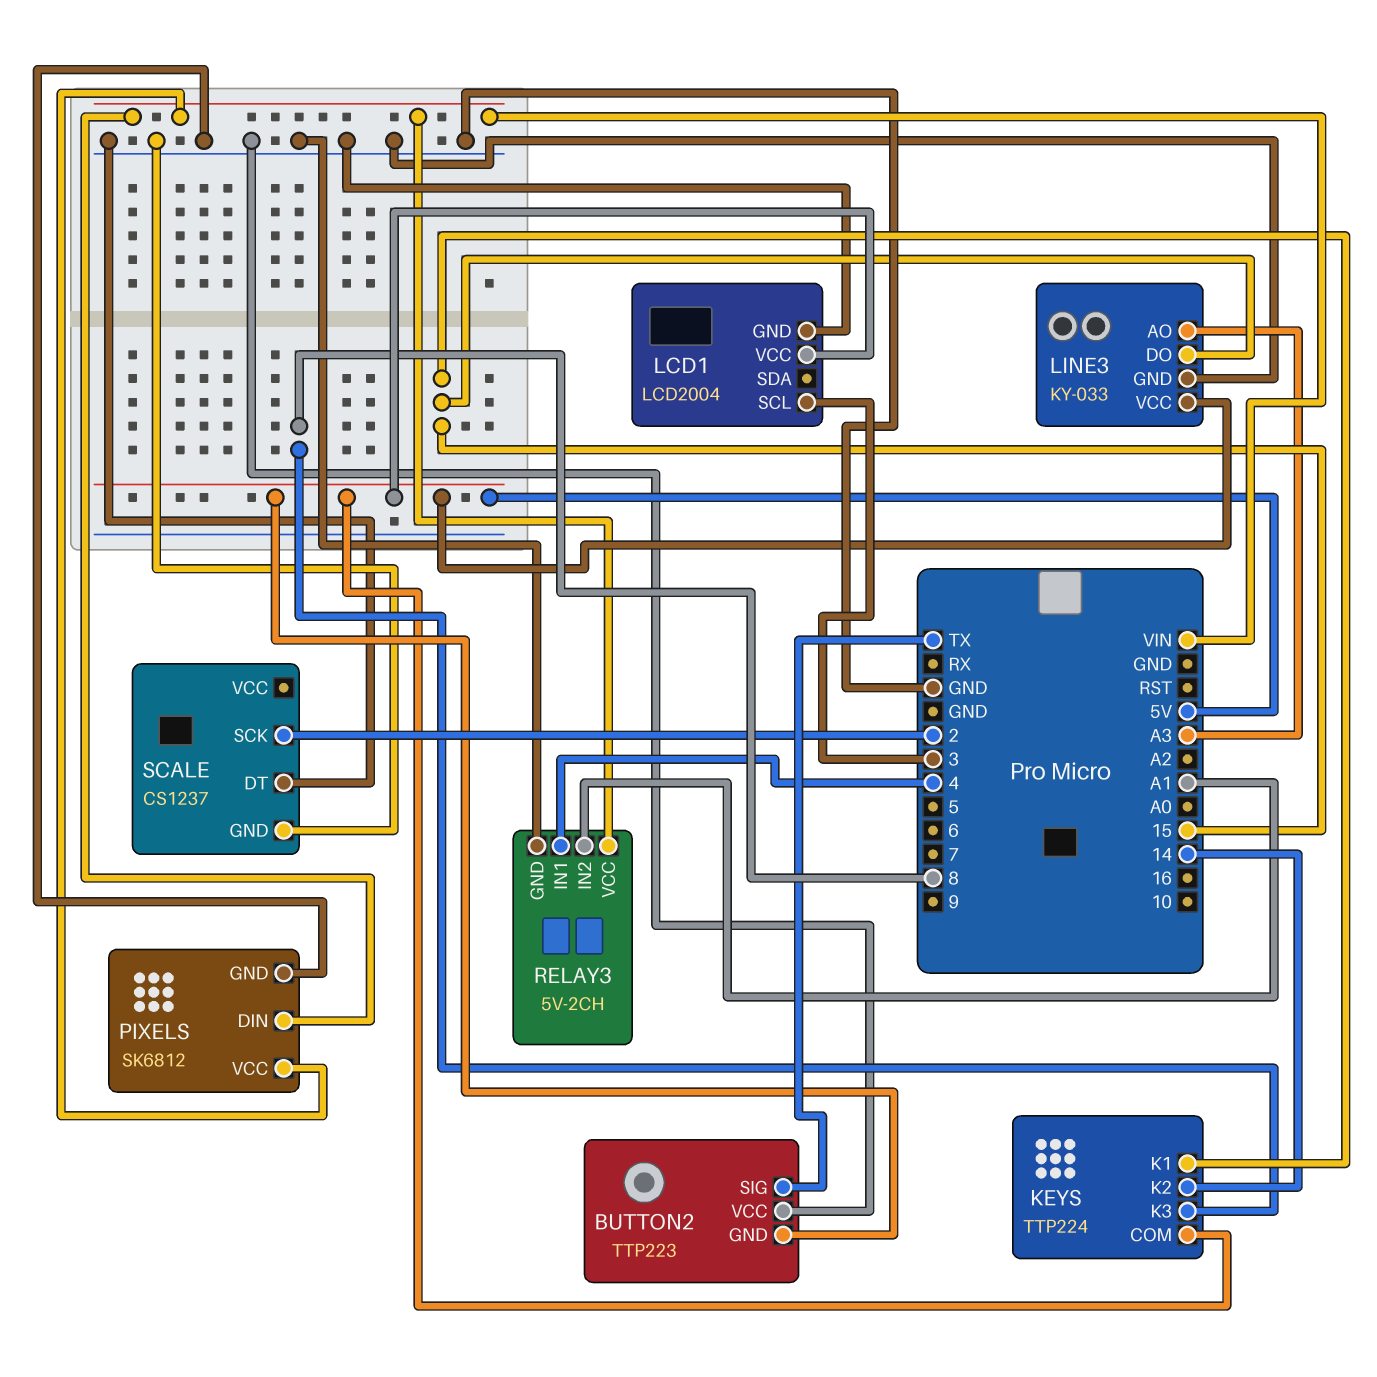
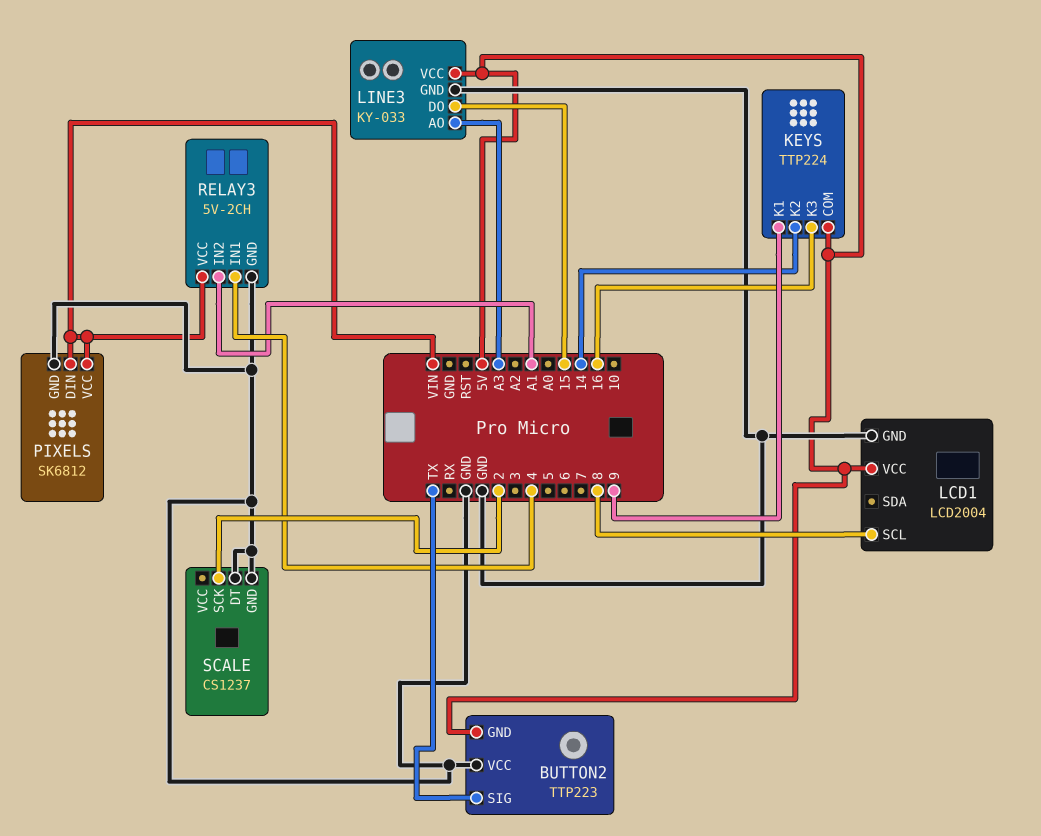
KEYS pin K1: 15 -> 9
KEYS pin K3: 8 -> 16
LCD1 pin SCL: 3 -> 8

